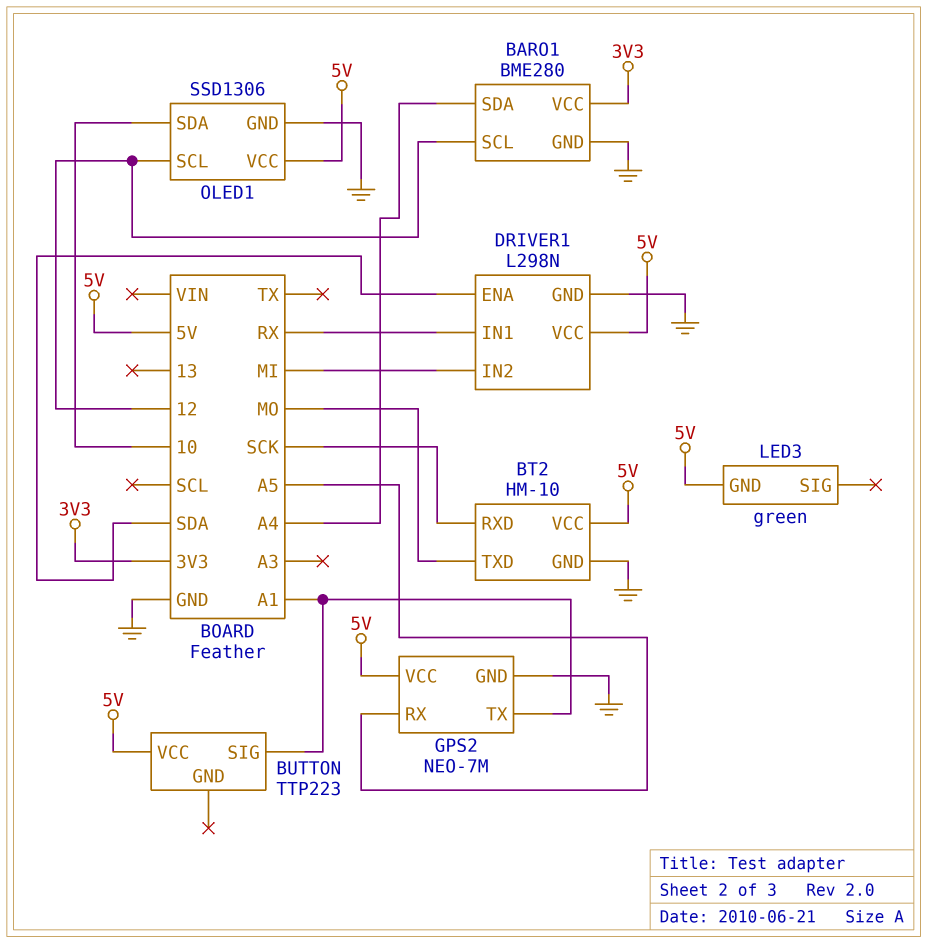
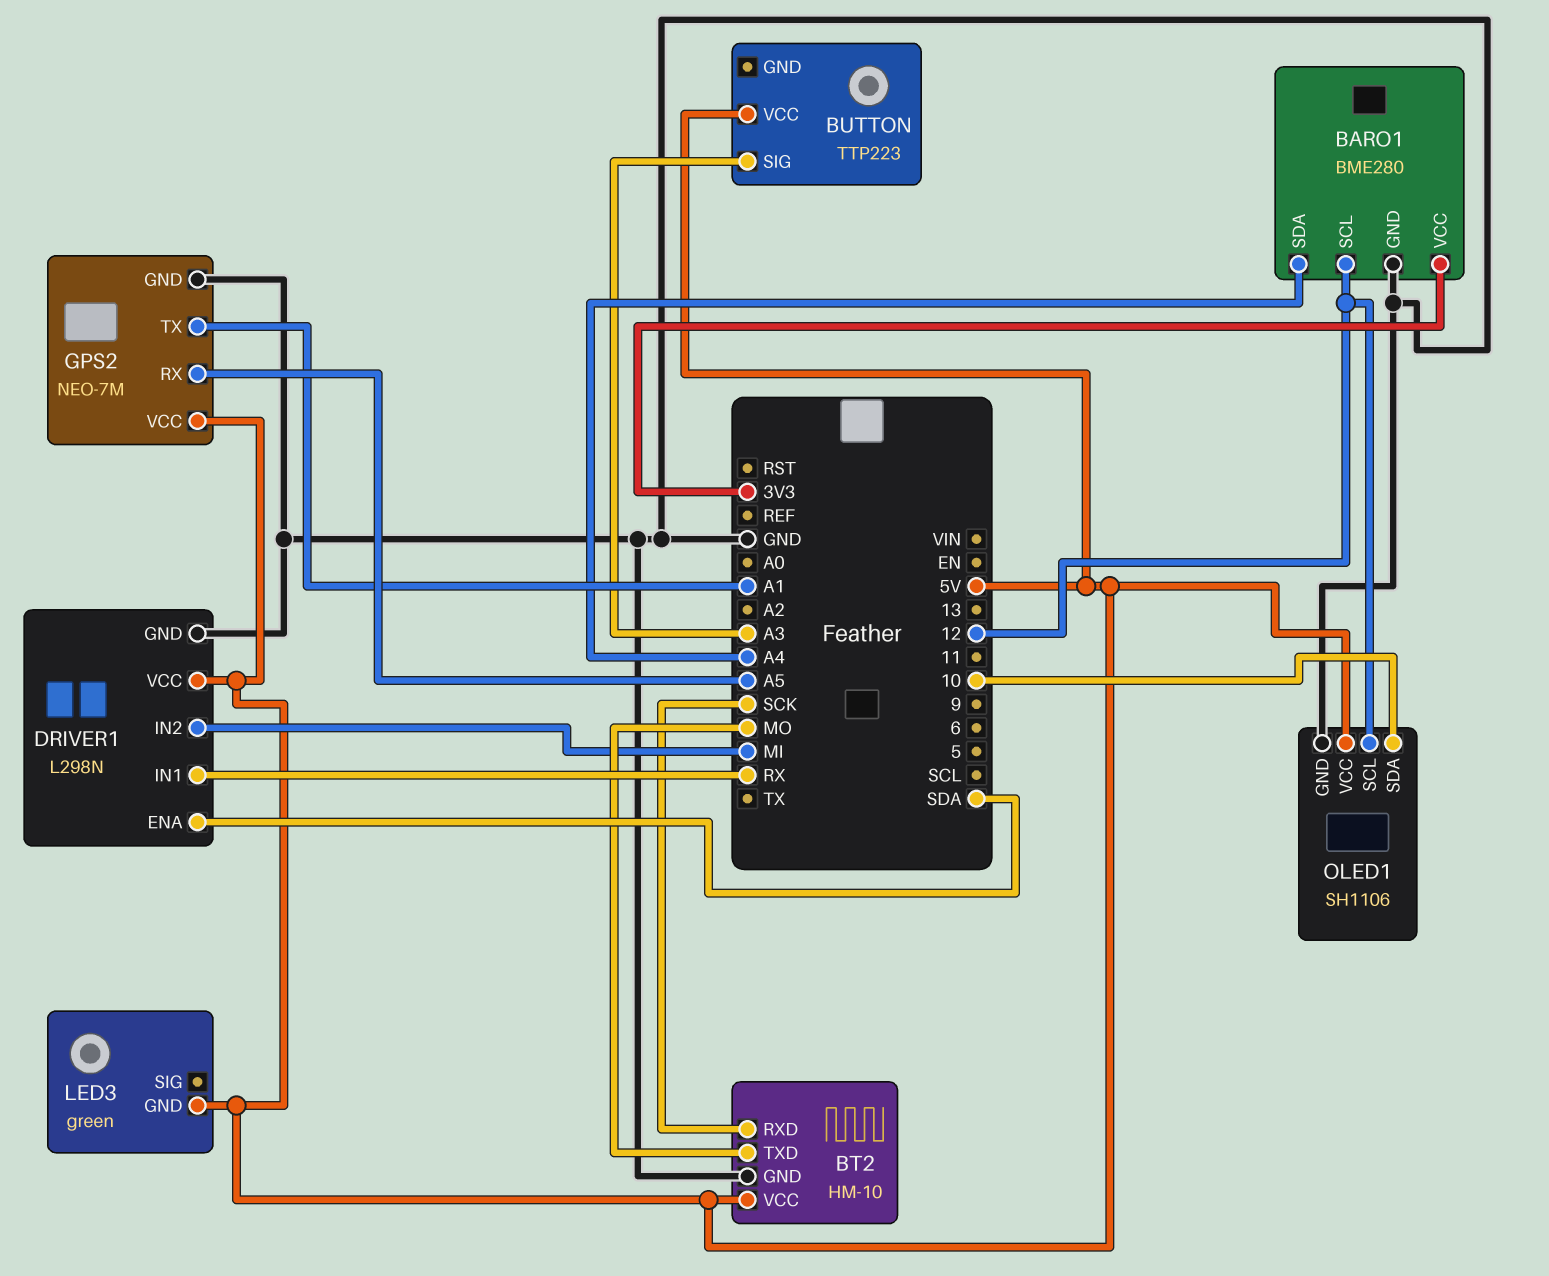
BUTTON pin SIG: A1 -> A3
OLED1: SSD1306 -> SH1106

